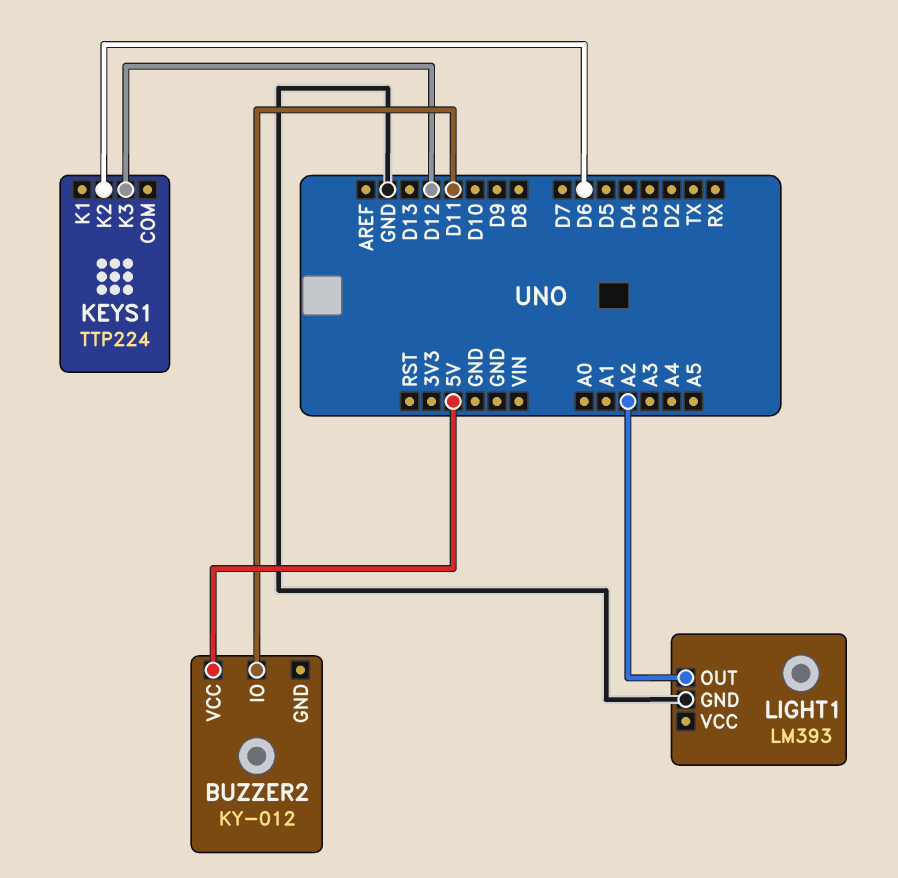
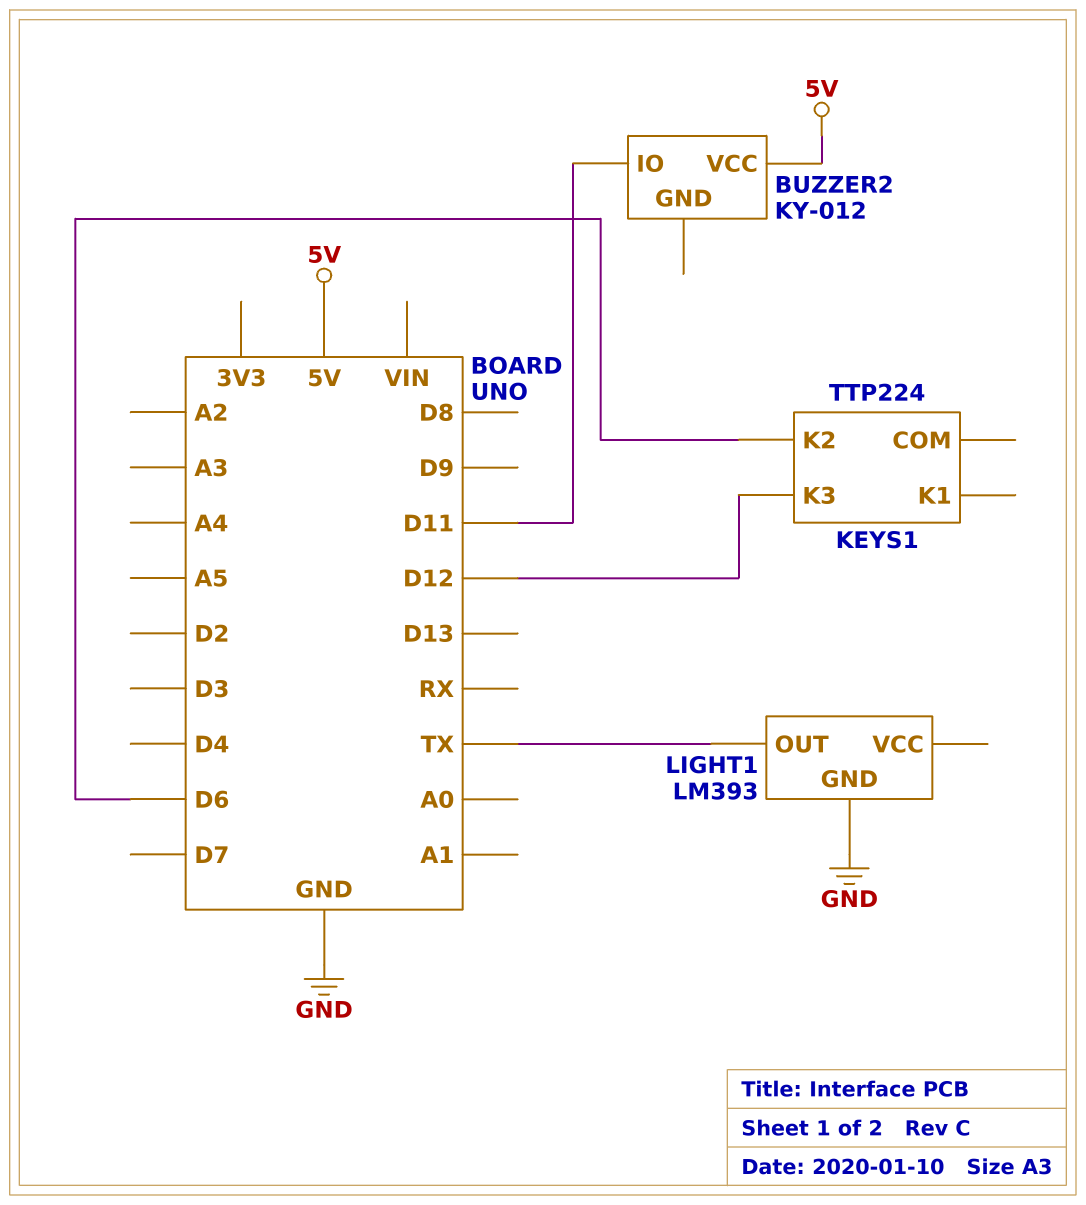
LIGHT1 pin OUT: A2 -> TX

